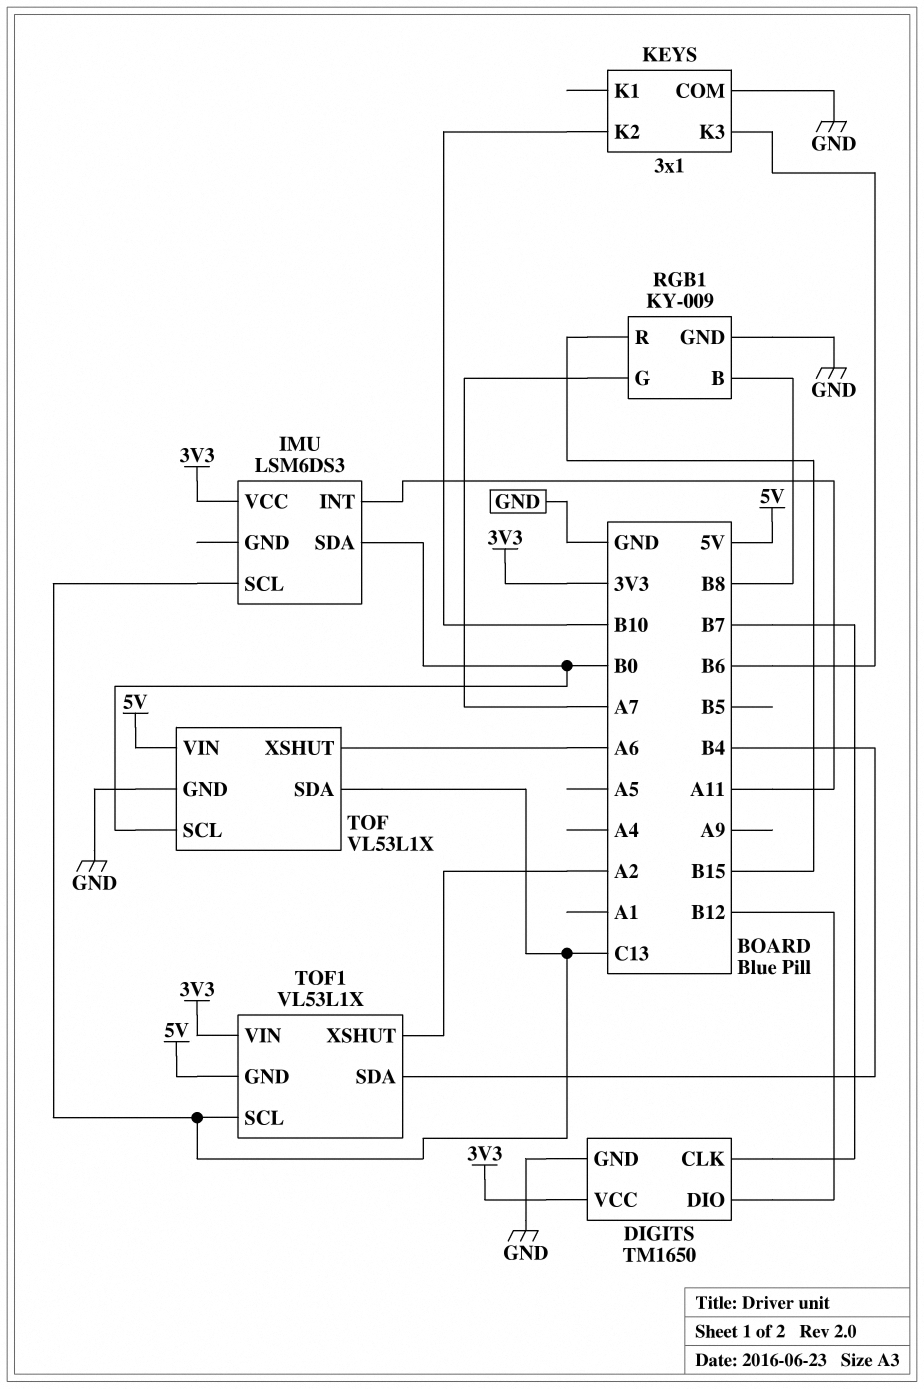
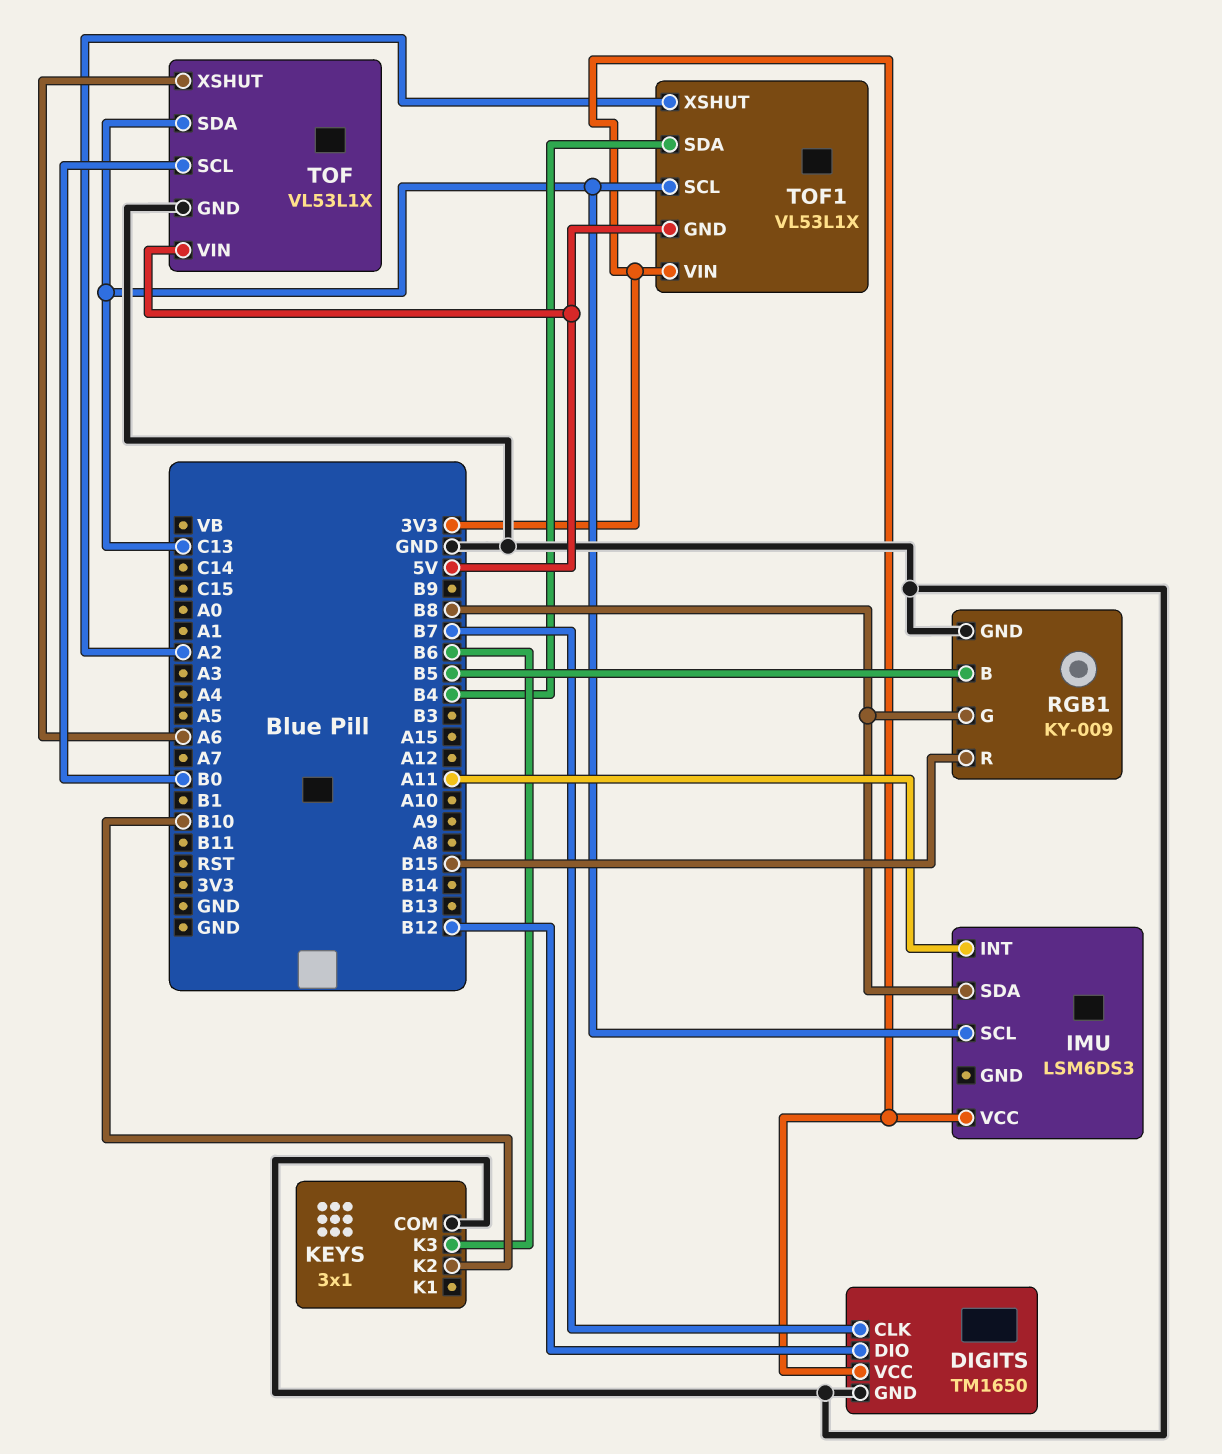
IMU pin SDA: B0 -> B8
RGB1 pin B: B8 -> B5
RGB1 pin G: A7 -> B8

